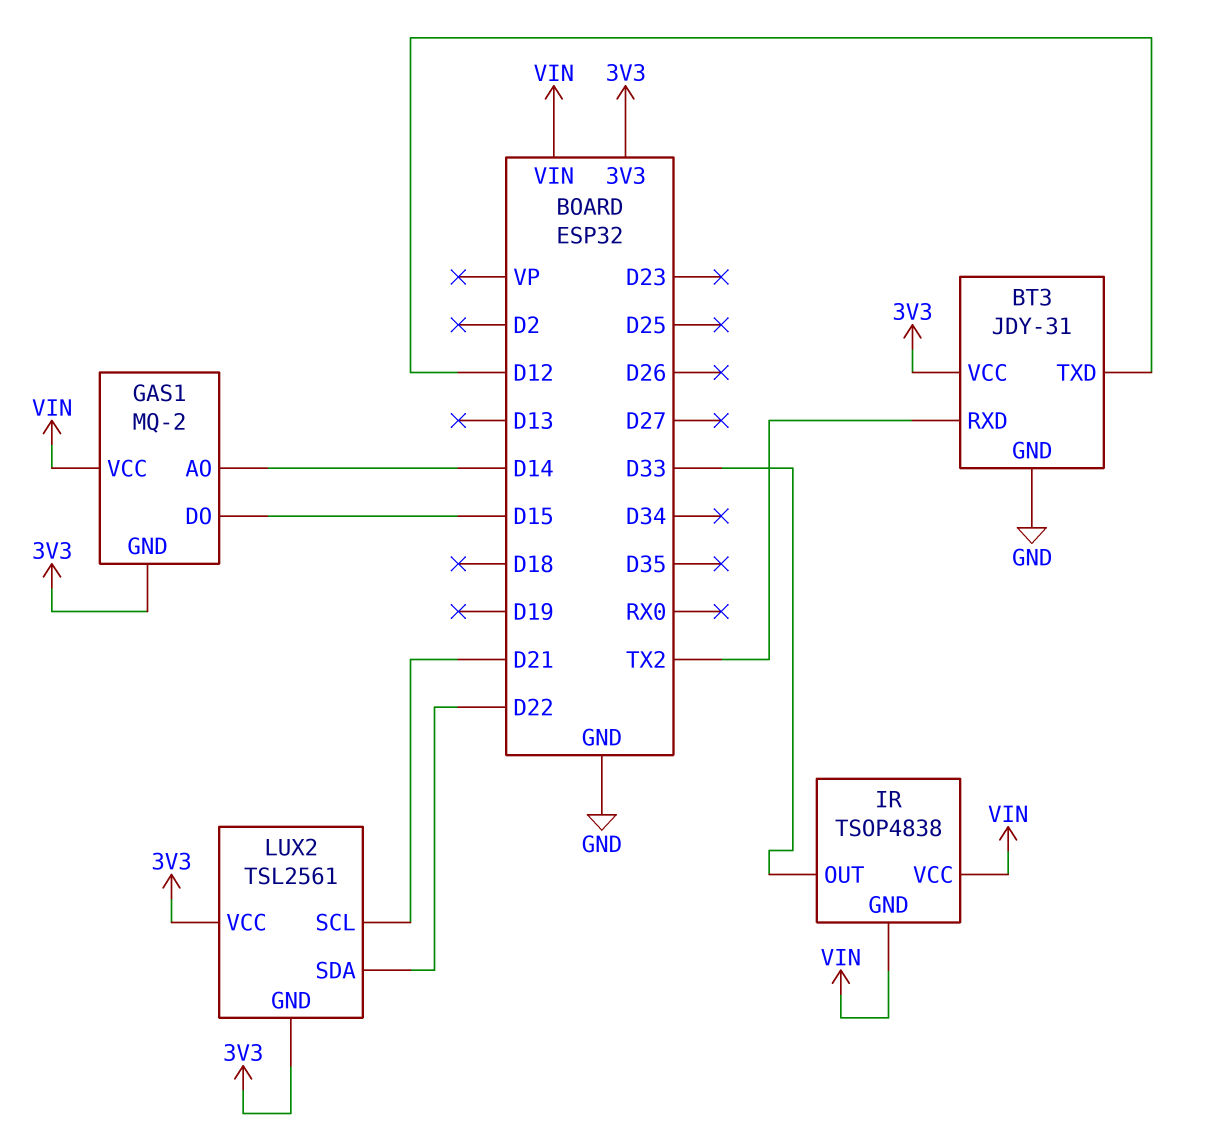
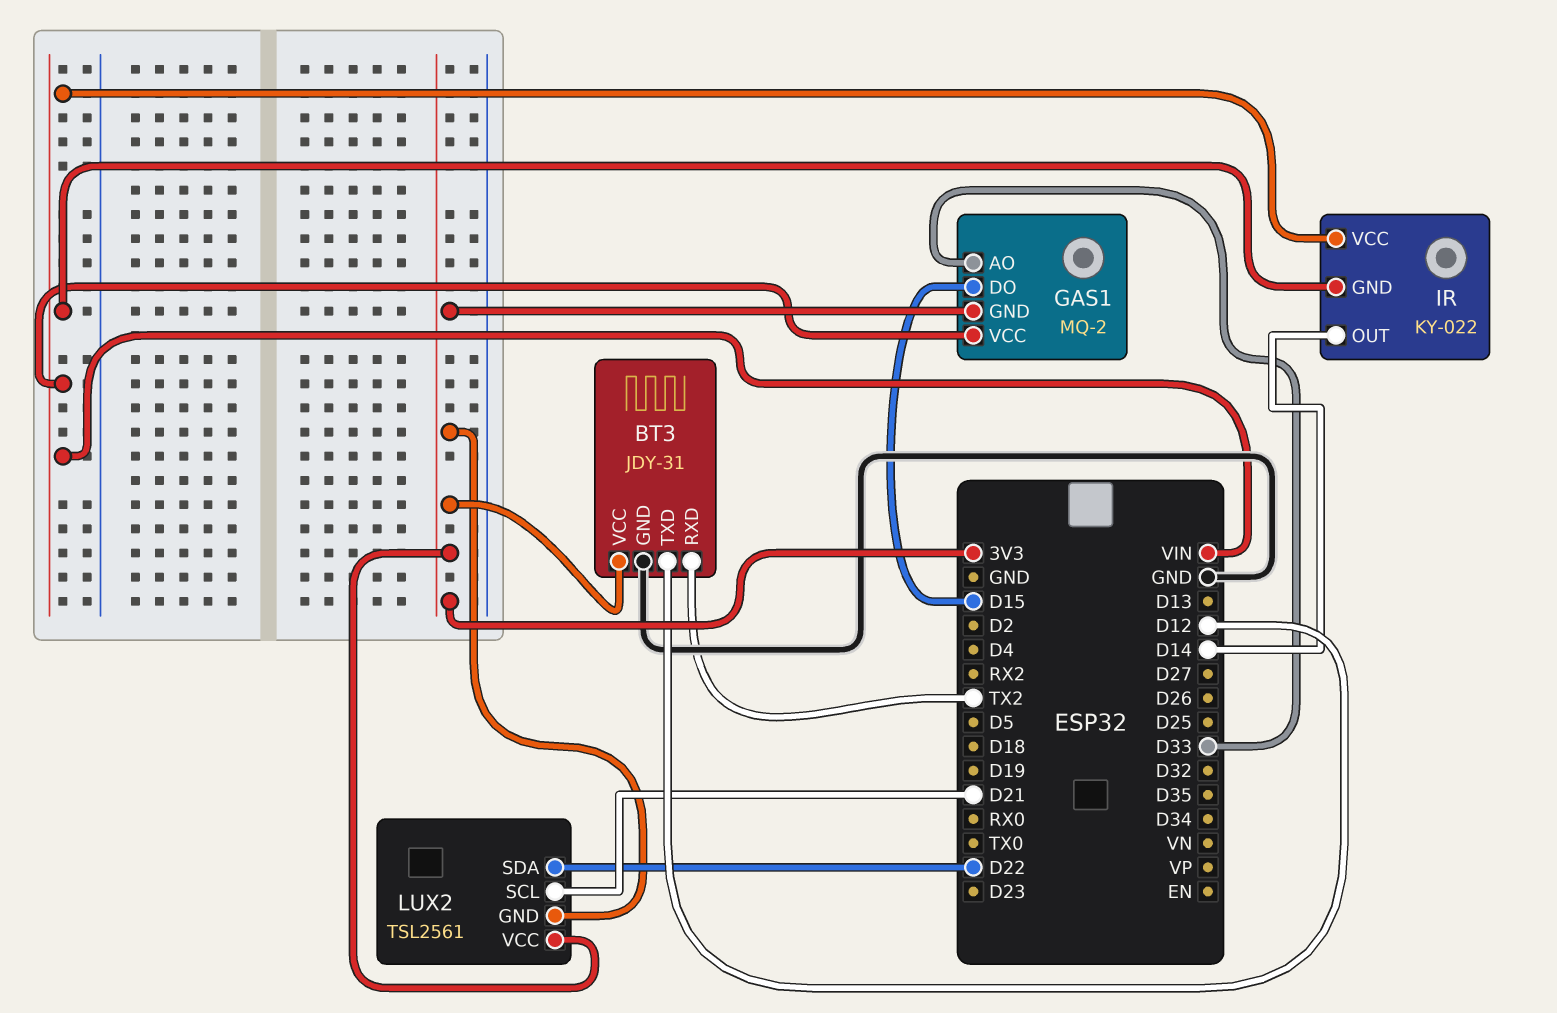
GAS1 pin AO: D14 -> D33
IR: TSOP4838 -> KY-022
IR pin OUT: D33 -> D14

